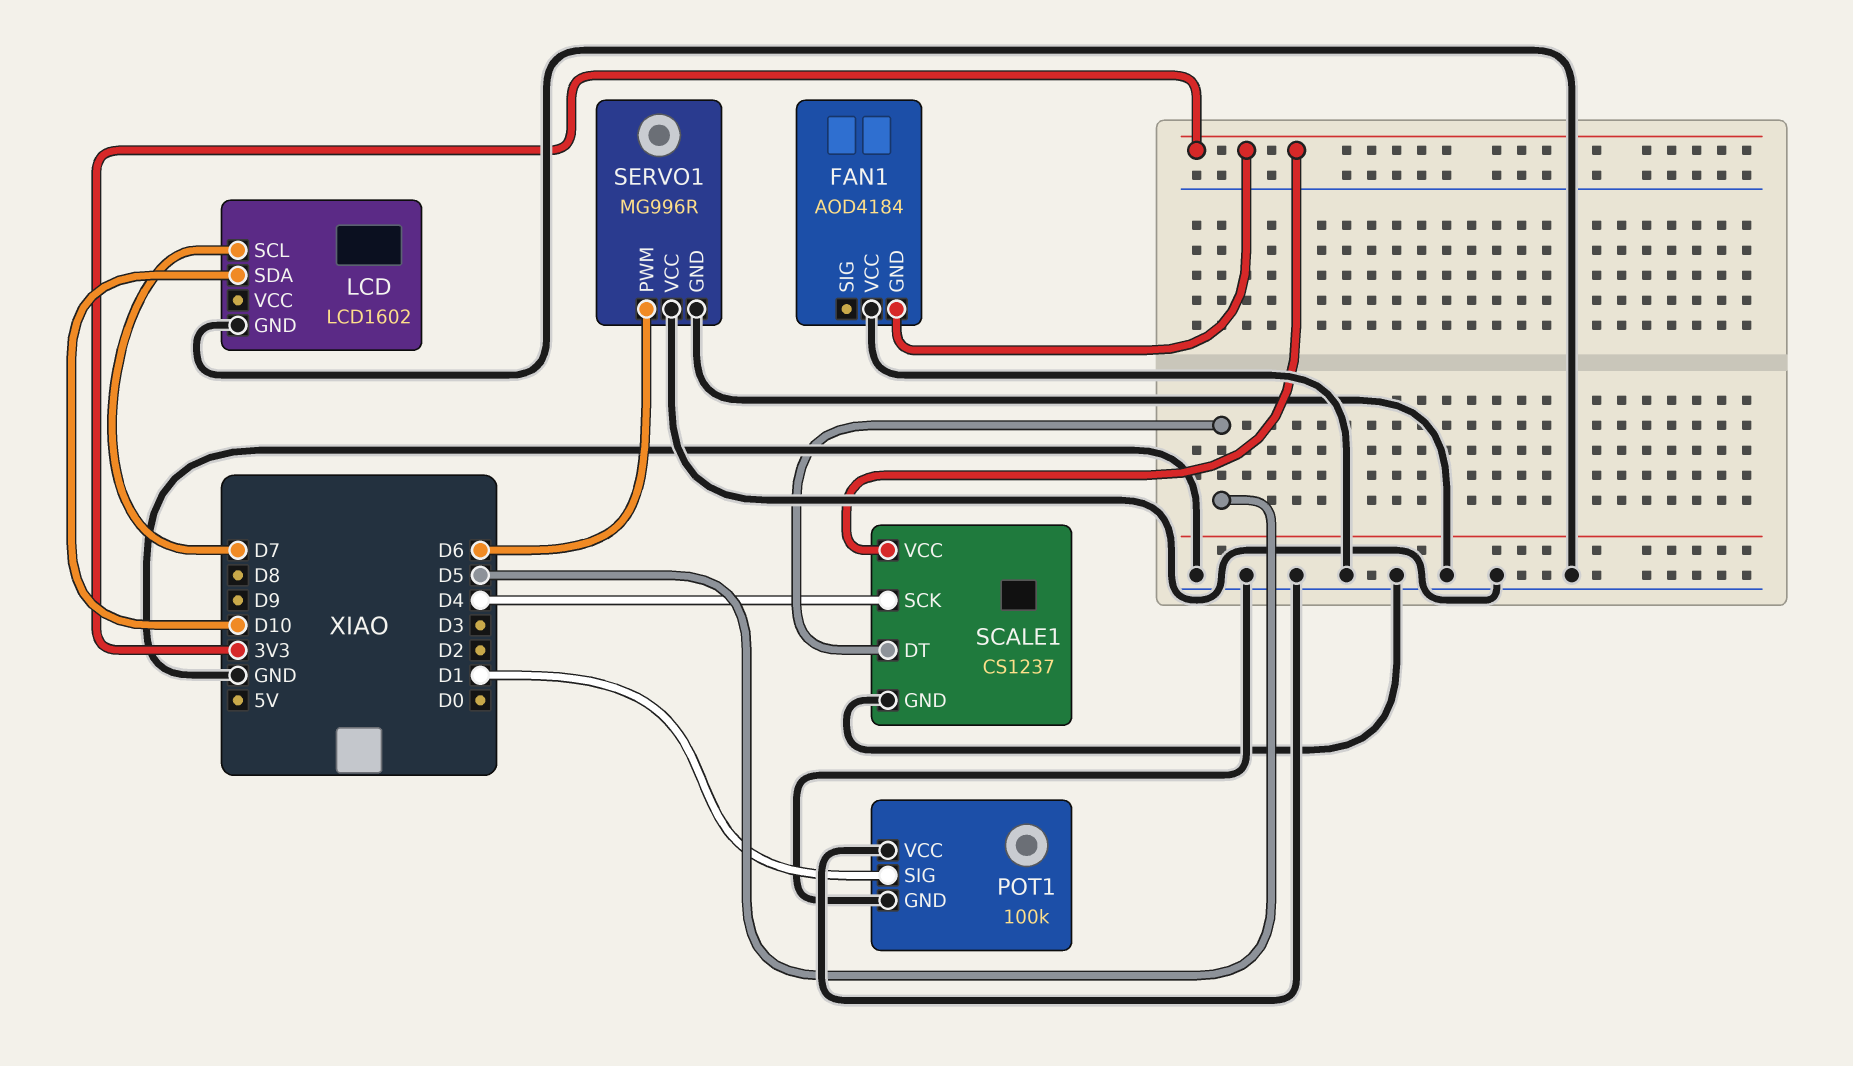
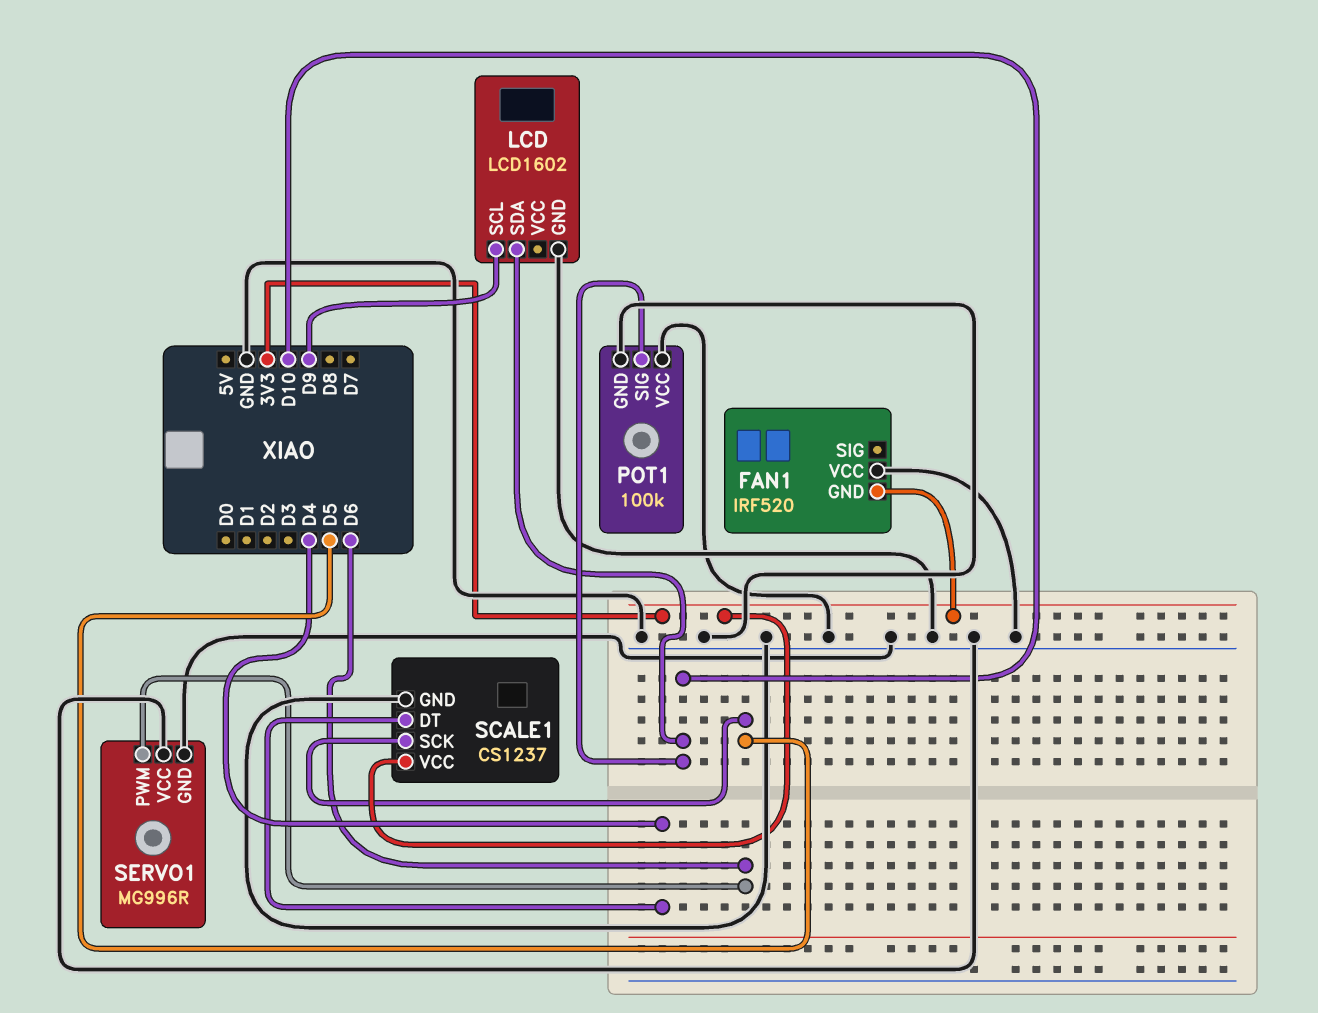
FAN1: AOD4184 -> IRF520
LCD pin SCL: D7 -> D9
POT1 pin SIG: D1 -> D10
SCALE1 pin DT: D5 -> D4
SCALE1 pin SCK: D4 -> D5

